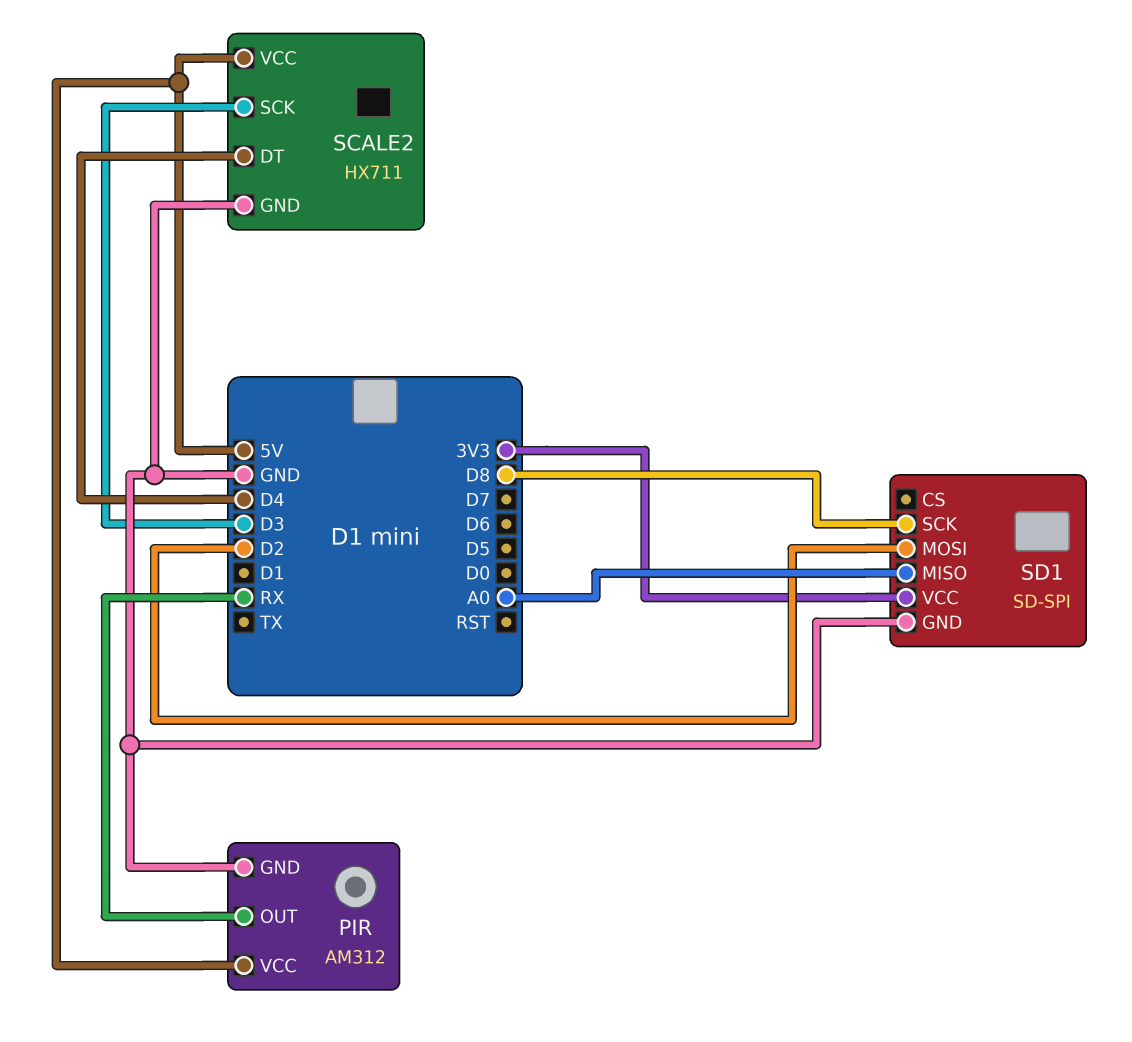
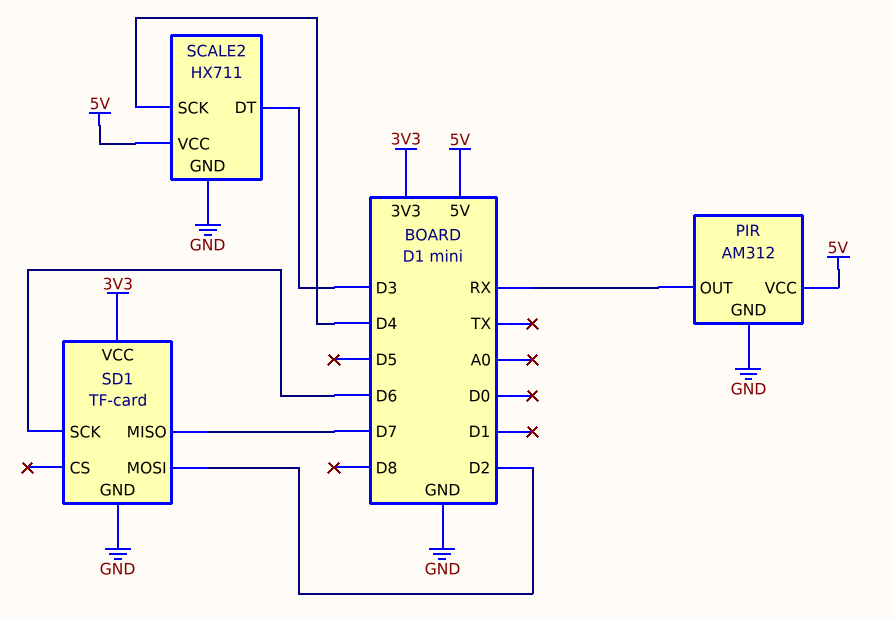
SCALE2 pin DT: D4 -> D3
SCALE2 pin SCK: D3 -> D4
SD1: SD-SPI -> TF-card
SD1 pin MISO: A0 -> D7
SD1 pin SCK: D8 -> D6

